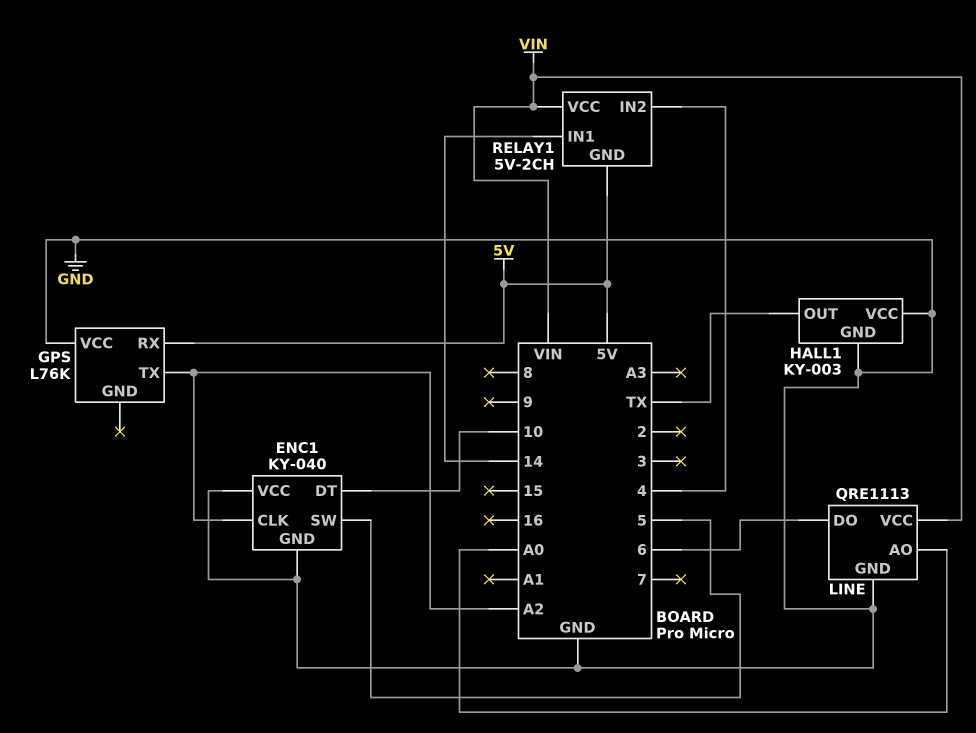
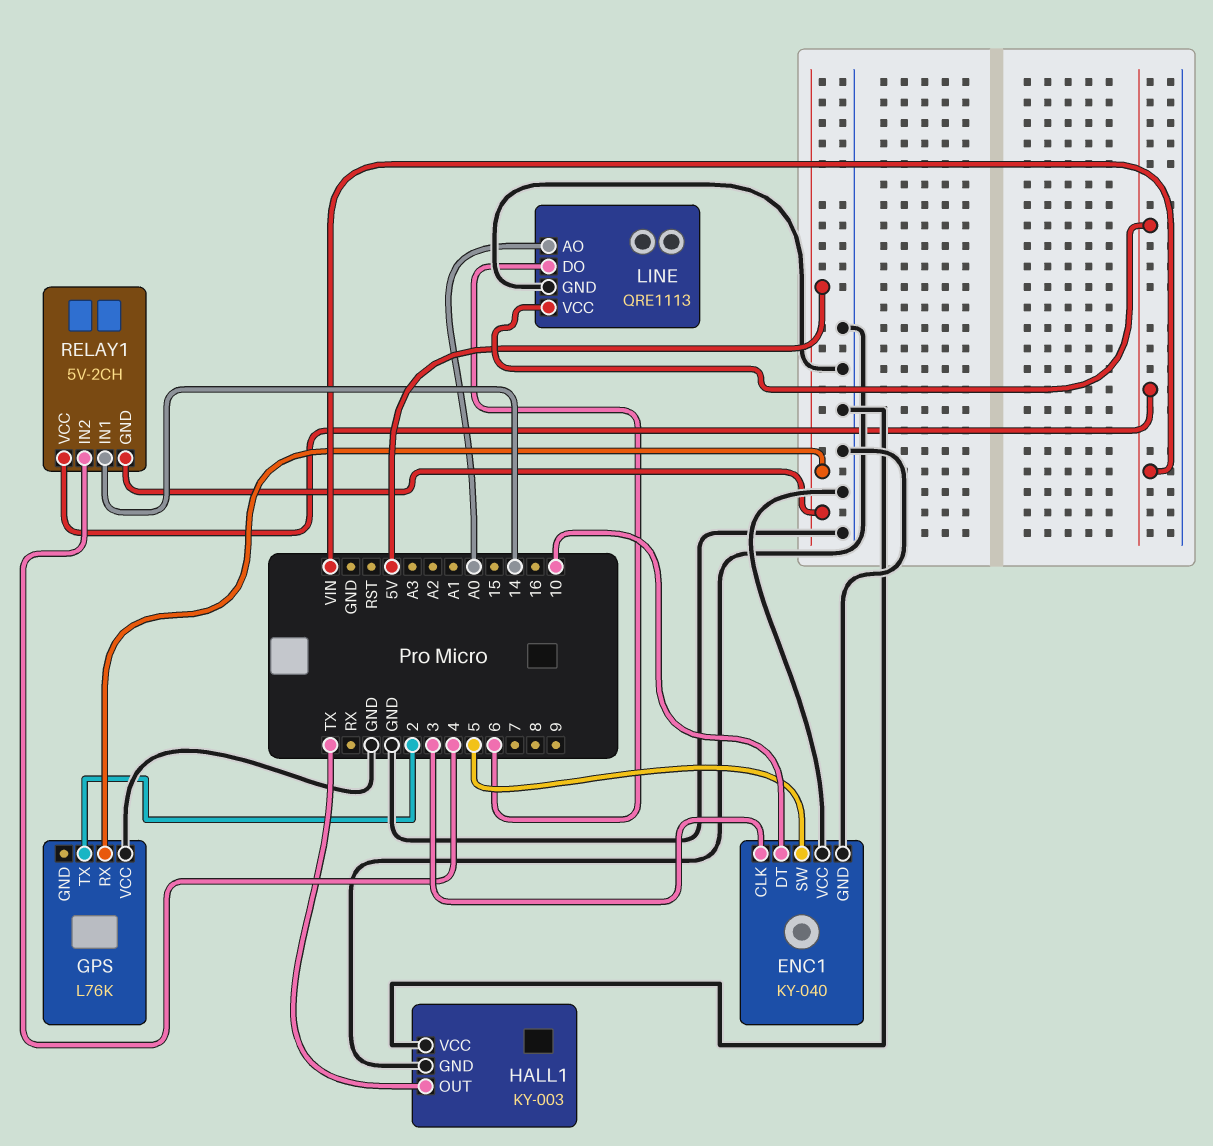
ENC1 pin CLK: A2 -> 3
GPS pin TX: A2 -> 2

